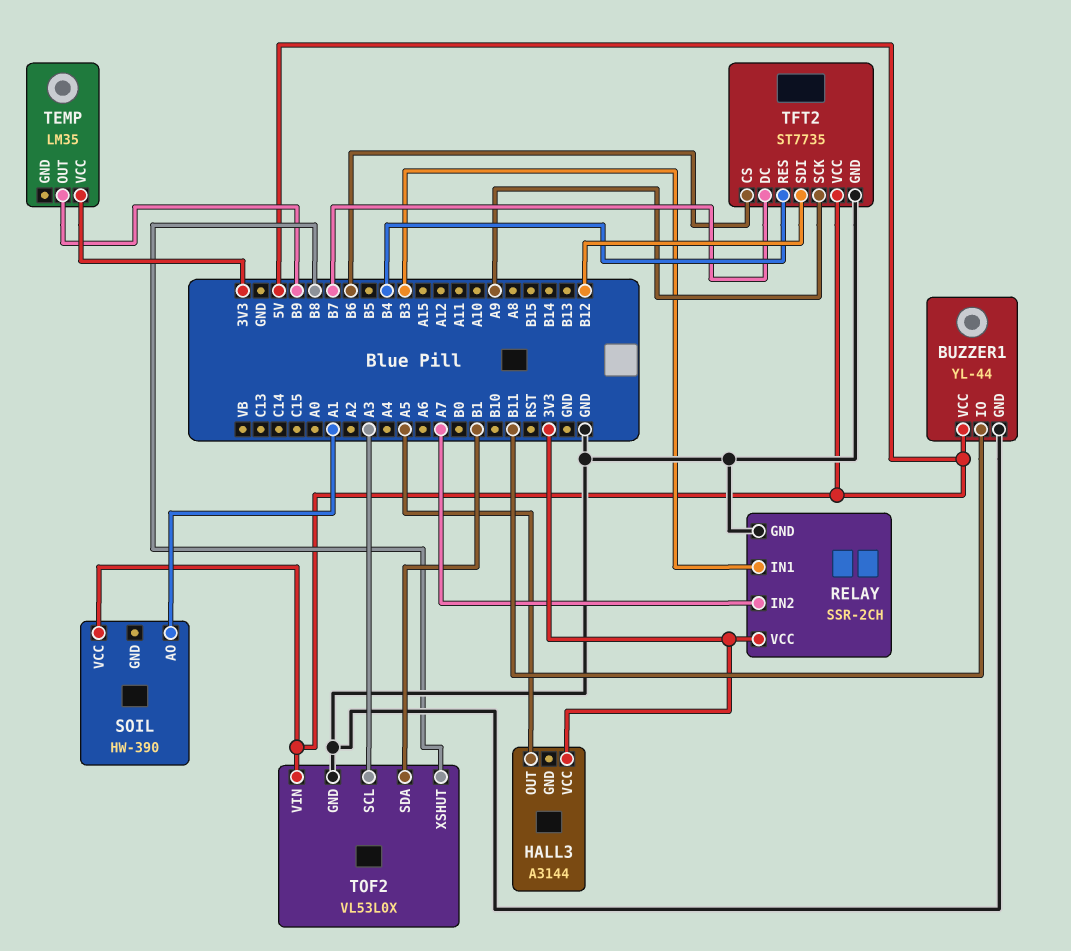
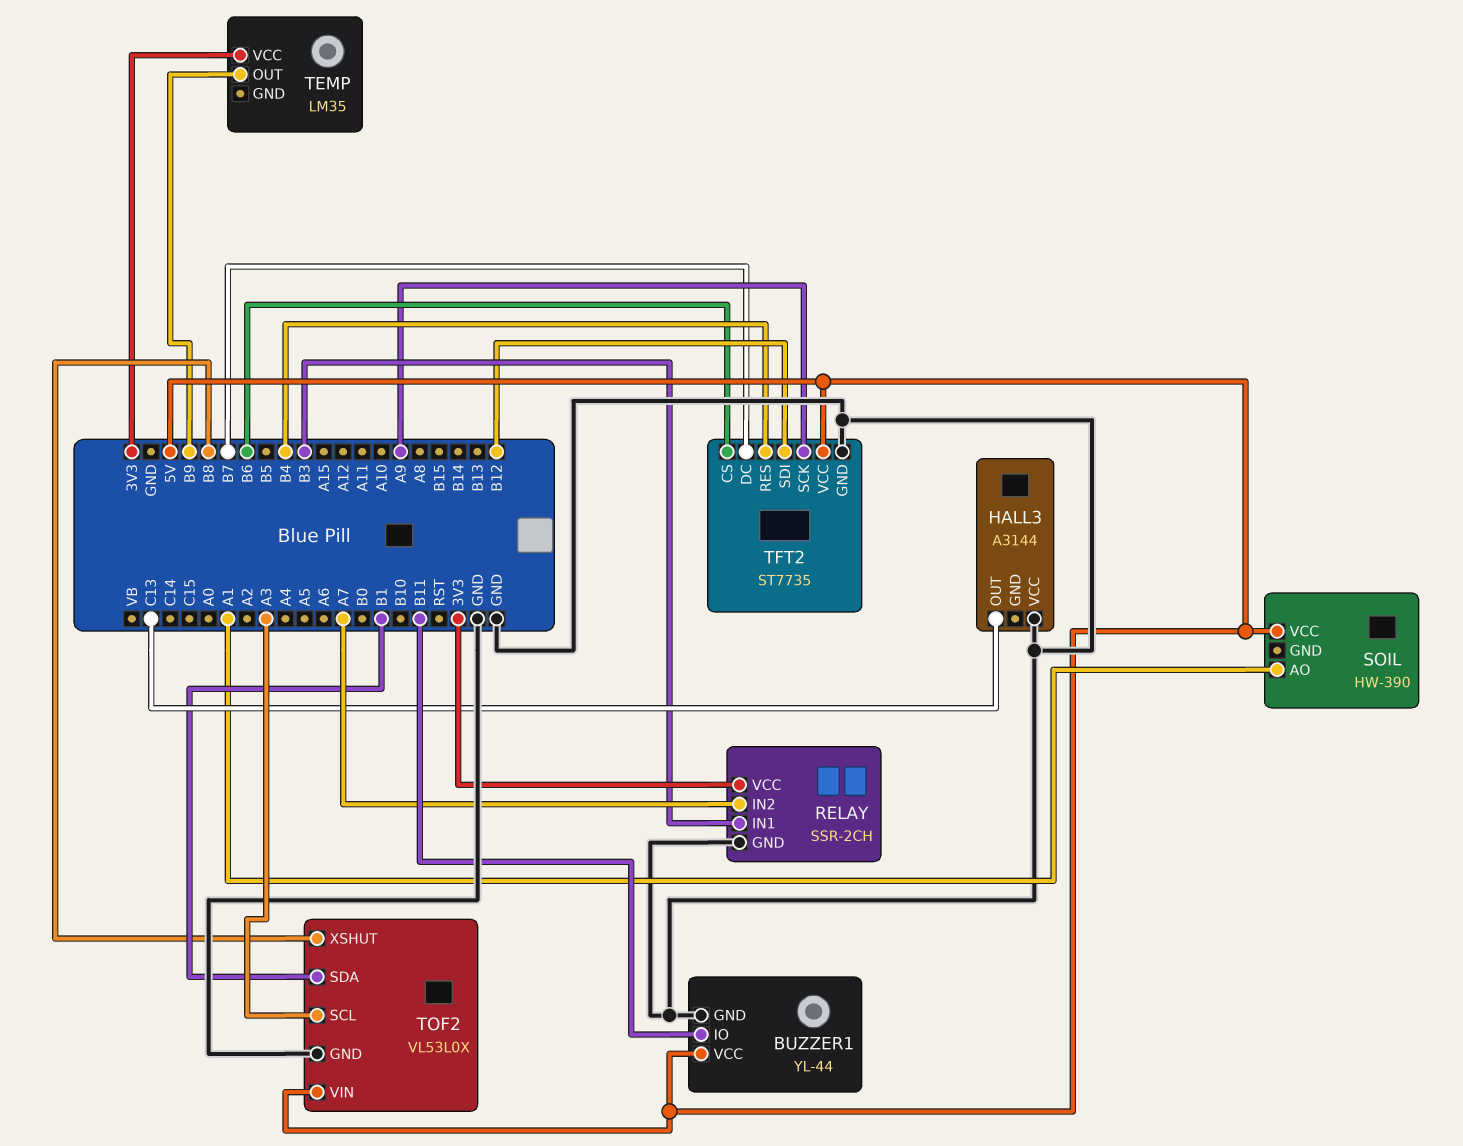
HALL3 pin OUT: A5 -> C13
HALL3 pin VCC: 3V3 -> GND

